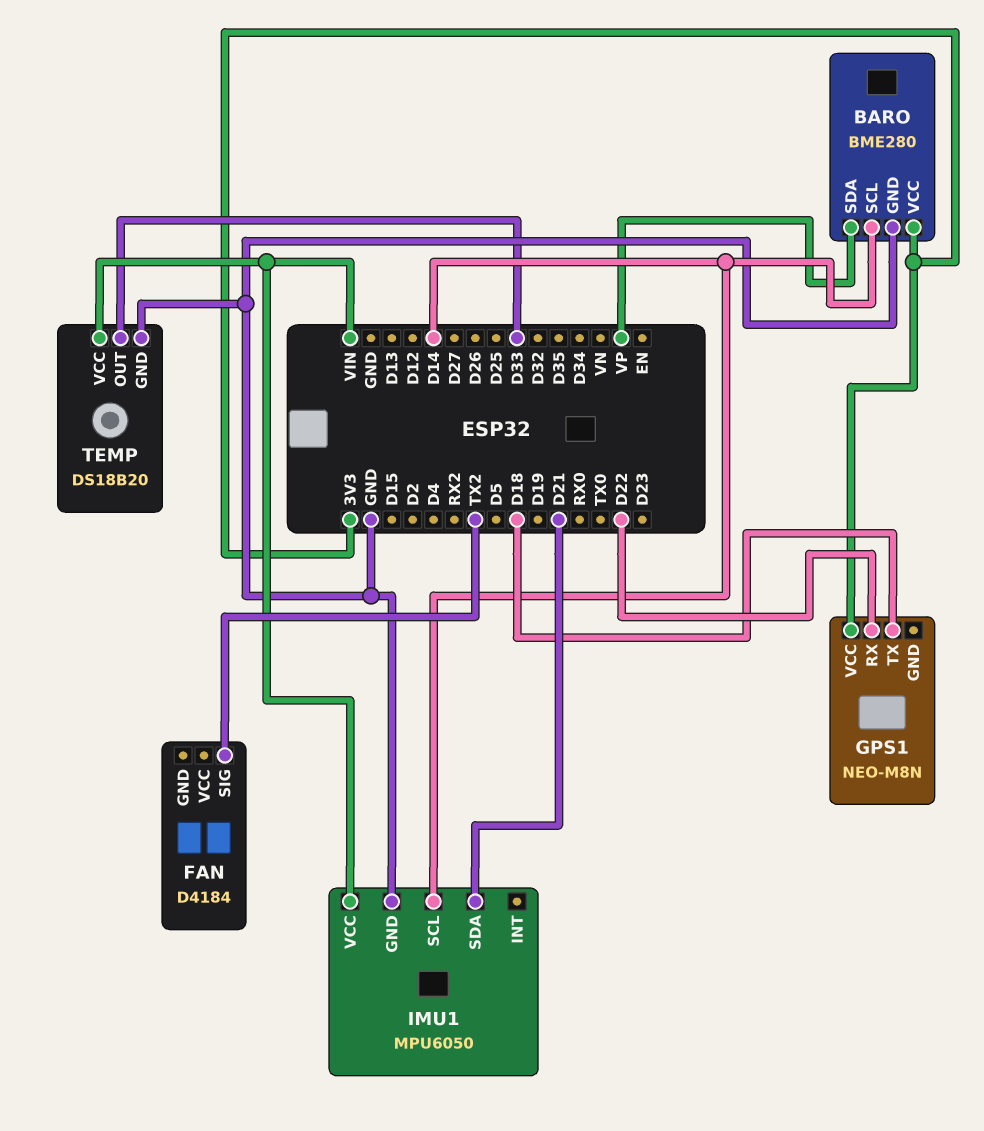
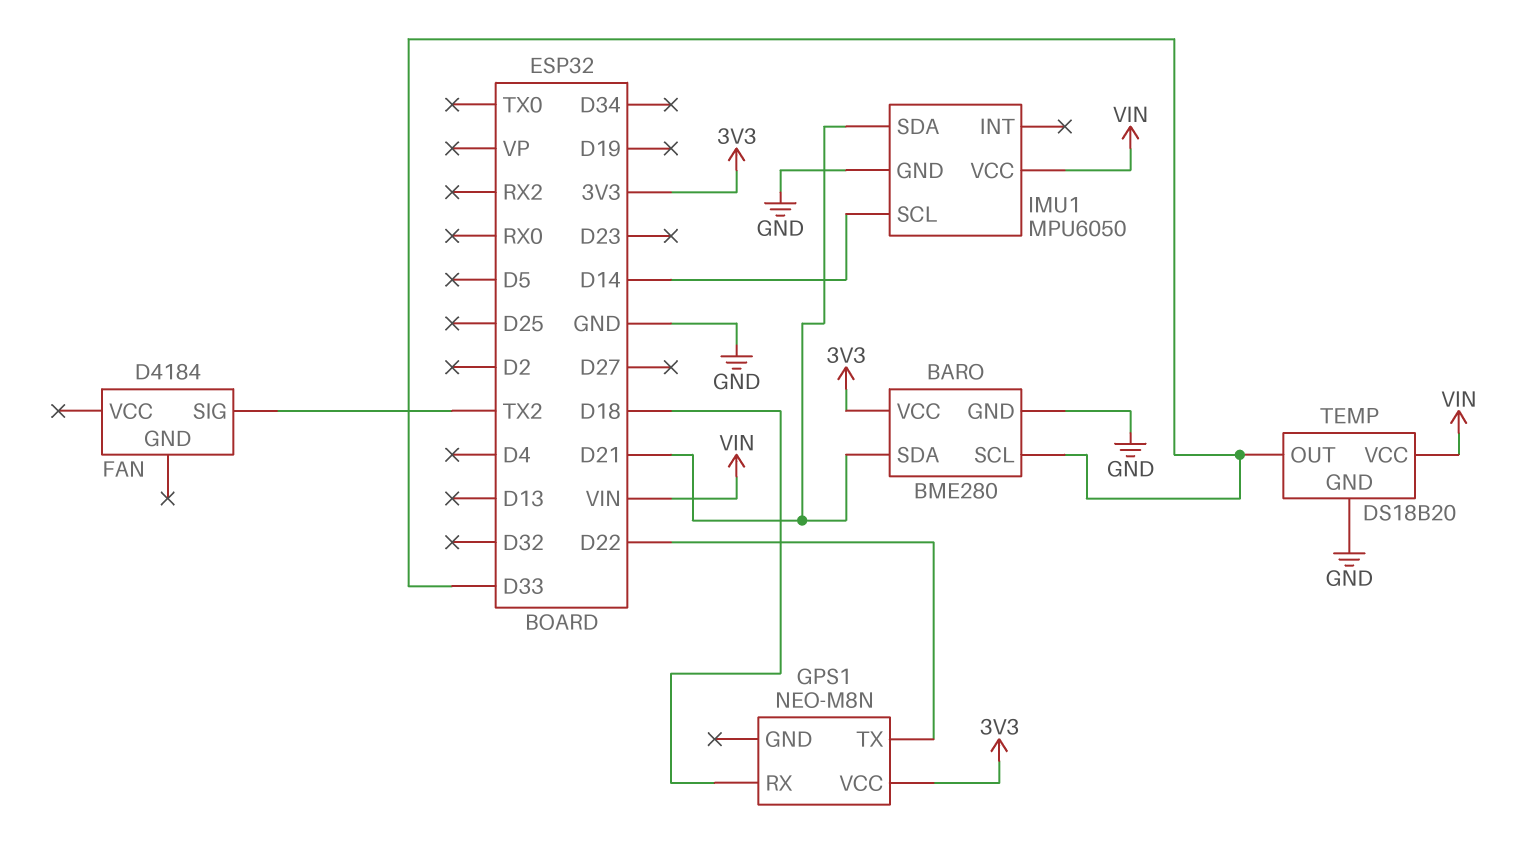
BARO pin SCL: D14 -> D33
BARO pin SDA: VP -> D21
GPS1 pin RX: D22 -> D18
GPS1 pin TX: D18 -> D22

